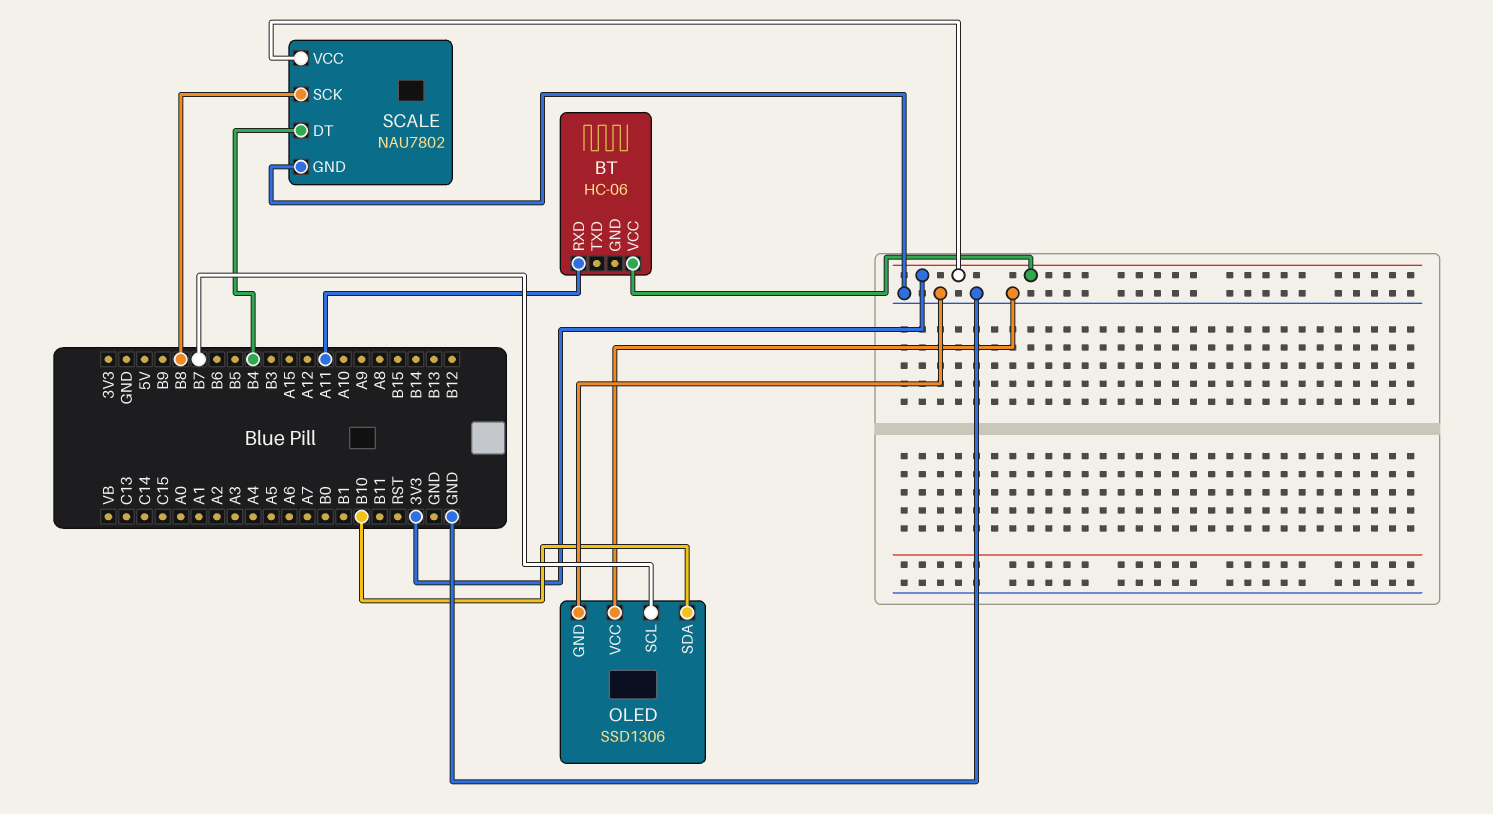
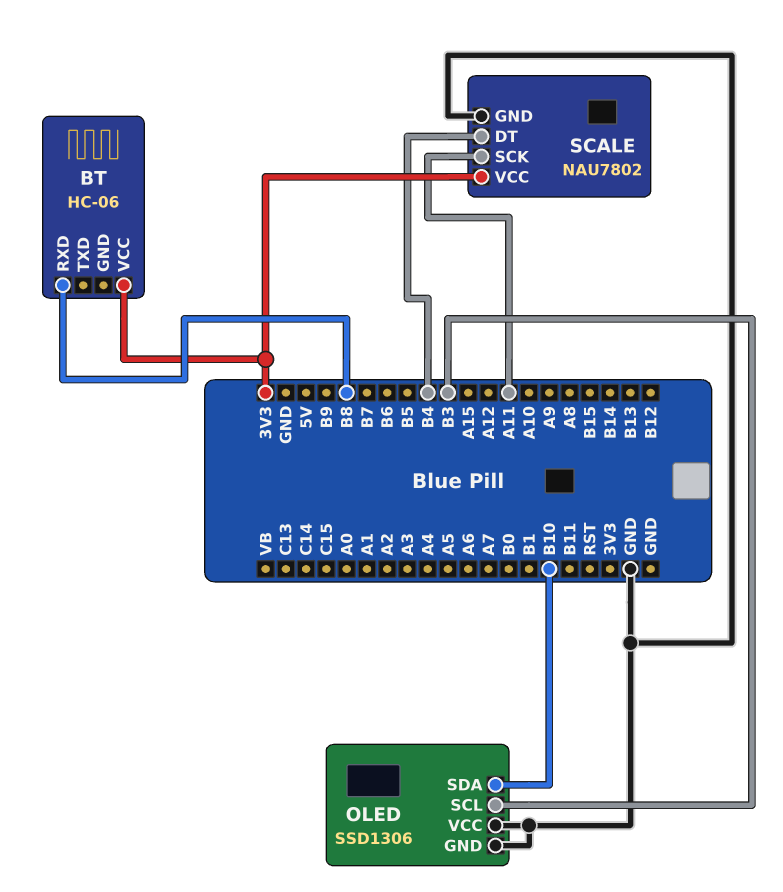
BT pin RXD: A11 -> B8
OLED pin SCL: B7 -> B3
SCALE pin SCK: B8 -> A11

